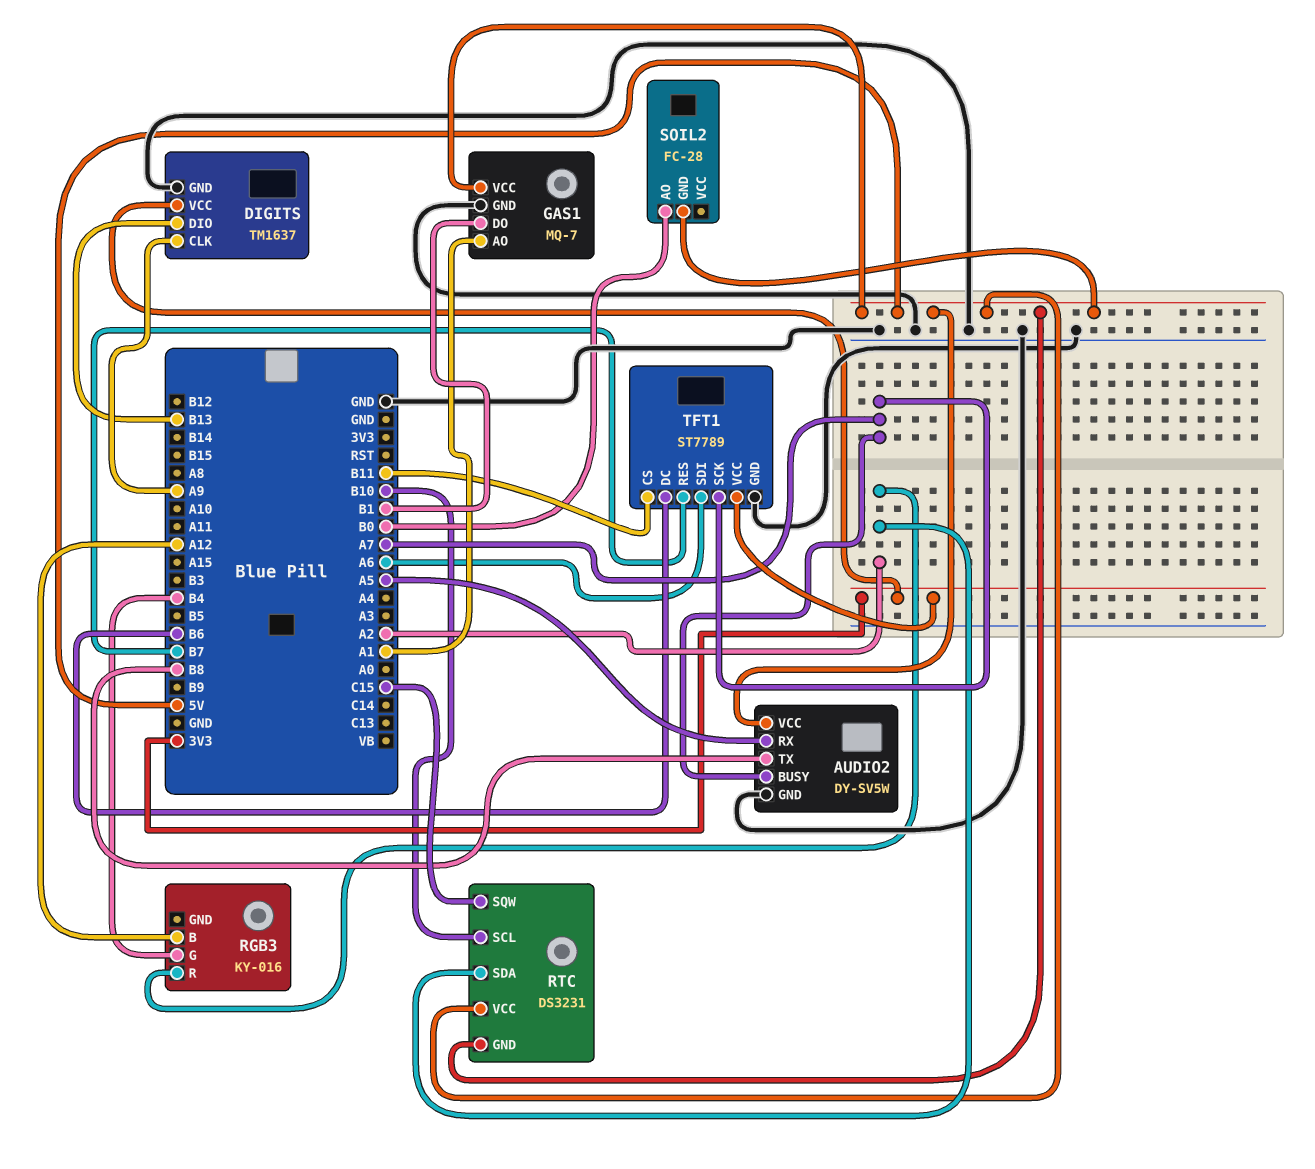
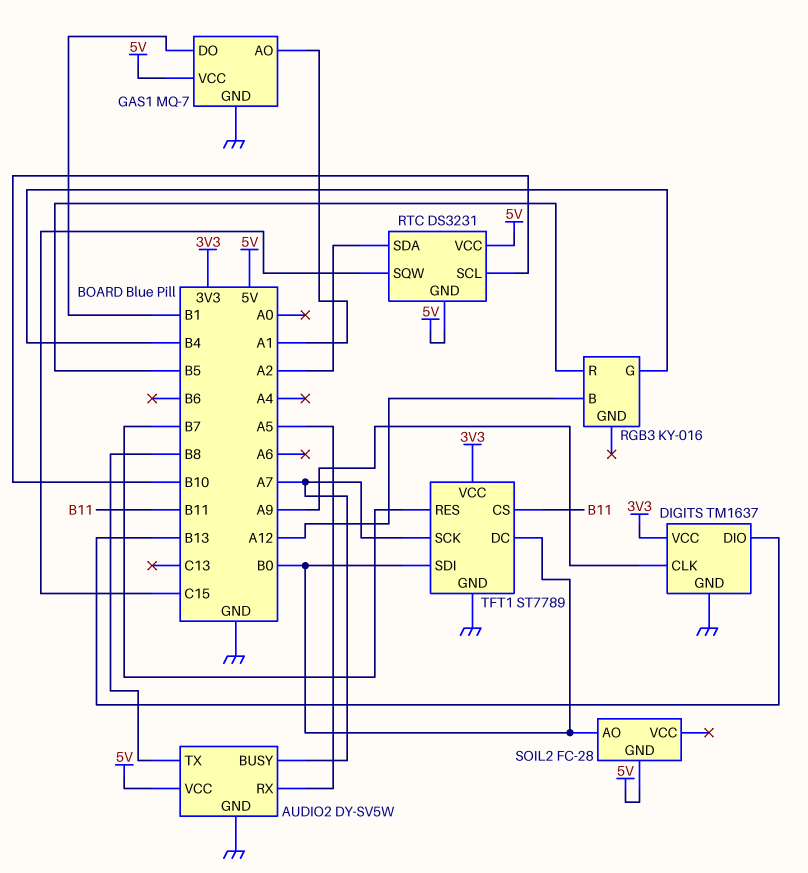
RGB3 pin R: A2 -> B5
TFT1 pin DC: B6 -> B0
TFT1 pin SDI: A6 -> B0

